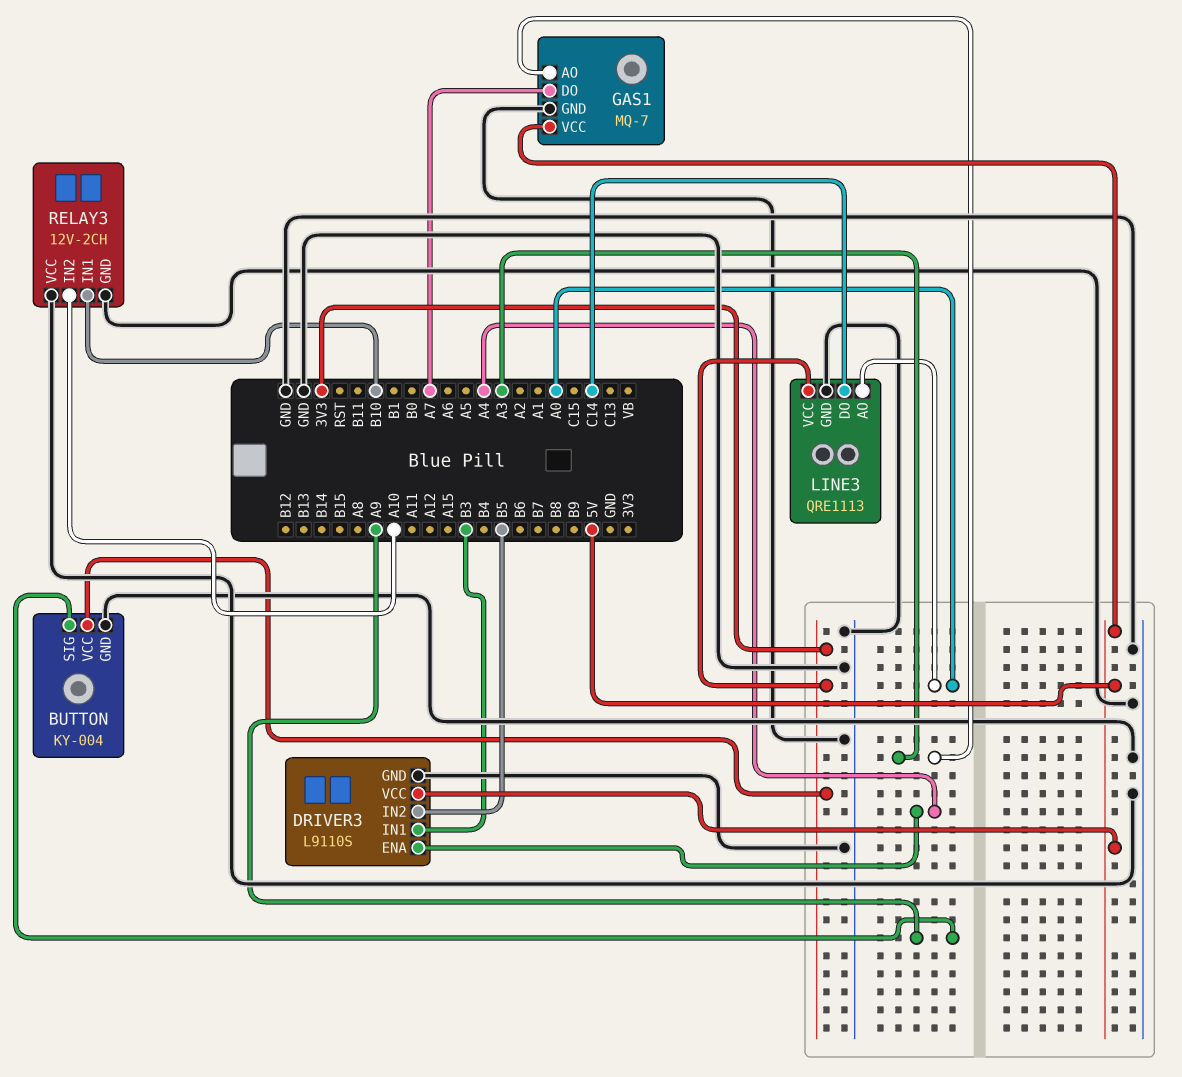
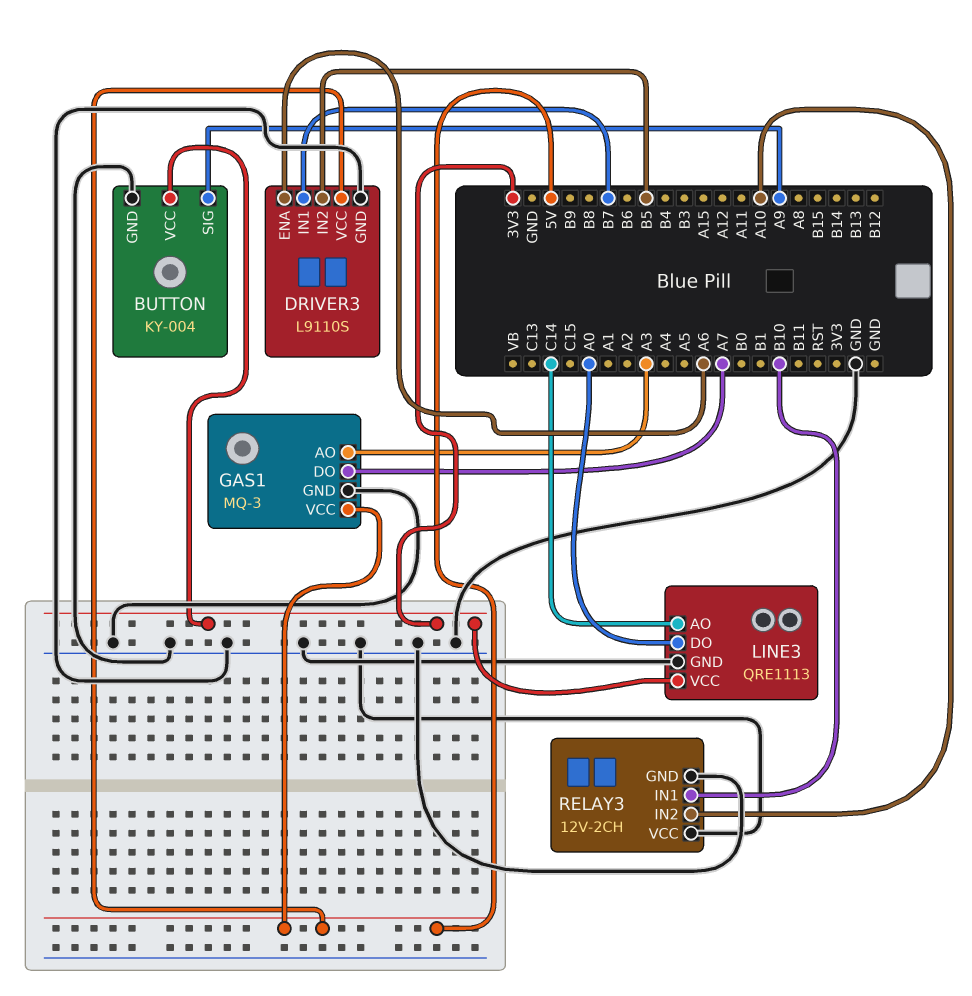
DRIVER3 pin ENA: A4 -> A6
DRIVER3 pin IN1: B3 -> B7
GAS1: MQ-7 -> MQ-3
LINE3 pin AO: A0 -> C14
LINE3 pin DO: C14 -> A0

